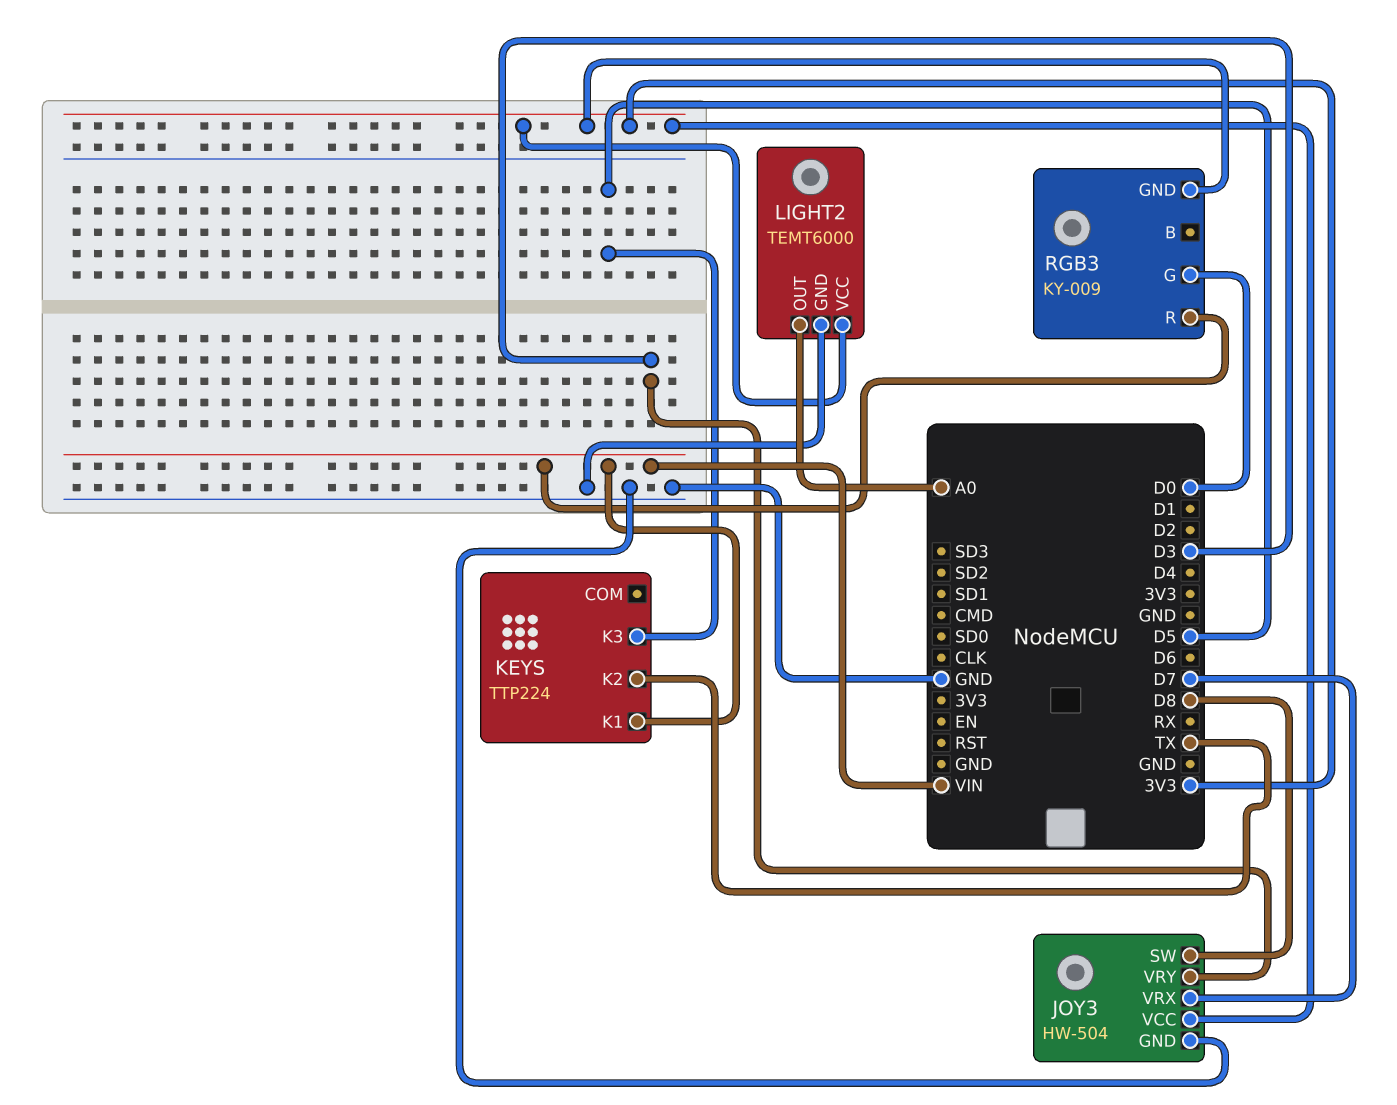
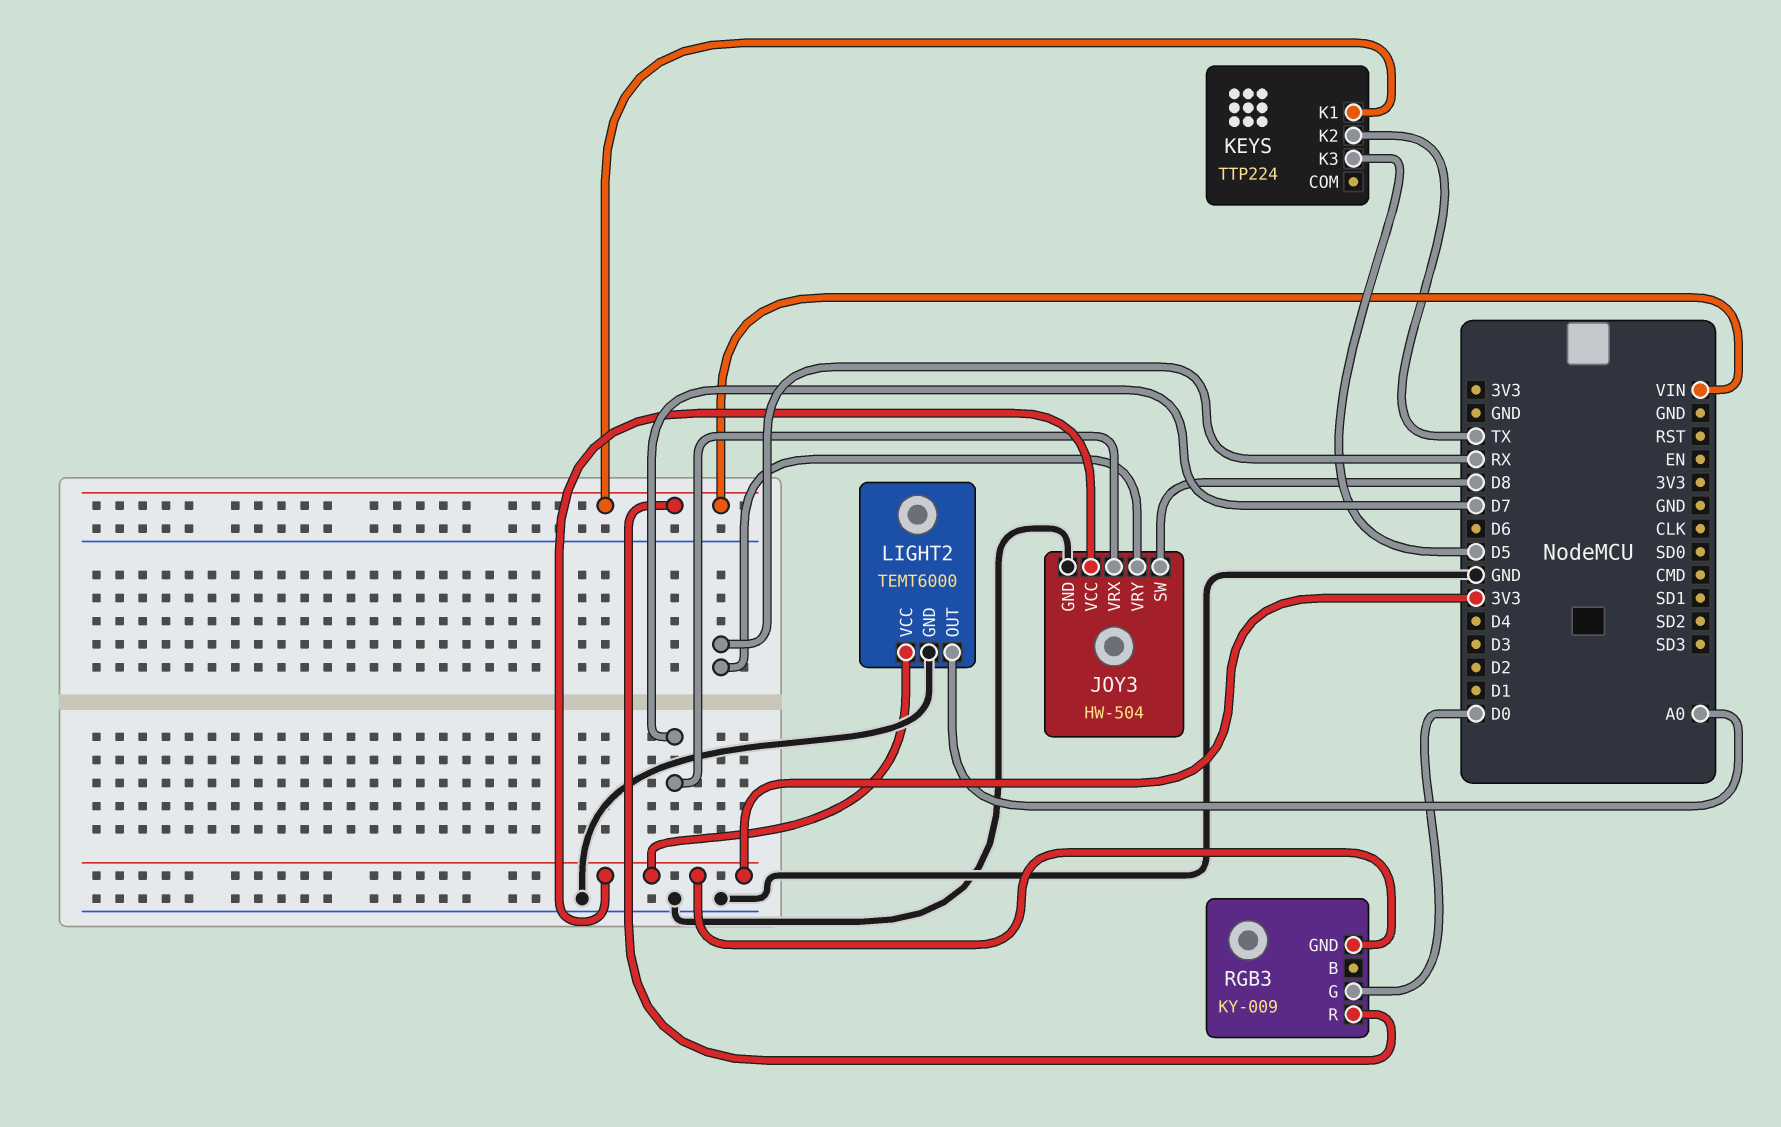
JOY3 pin VRY: D3 -> RX

